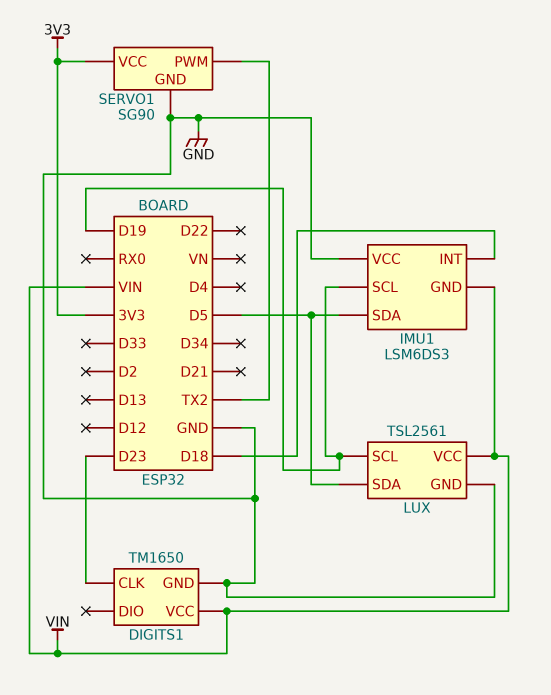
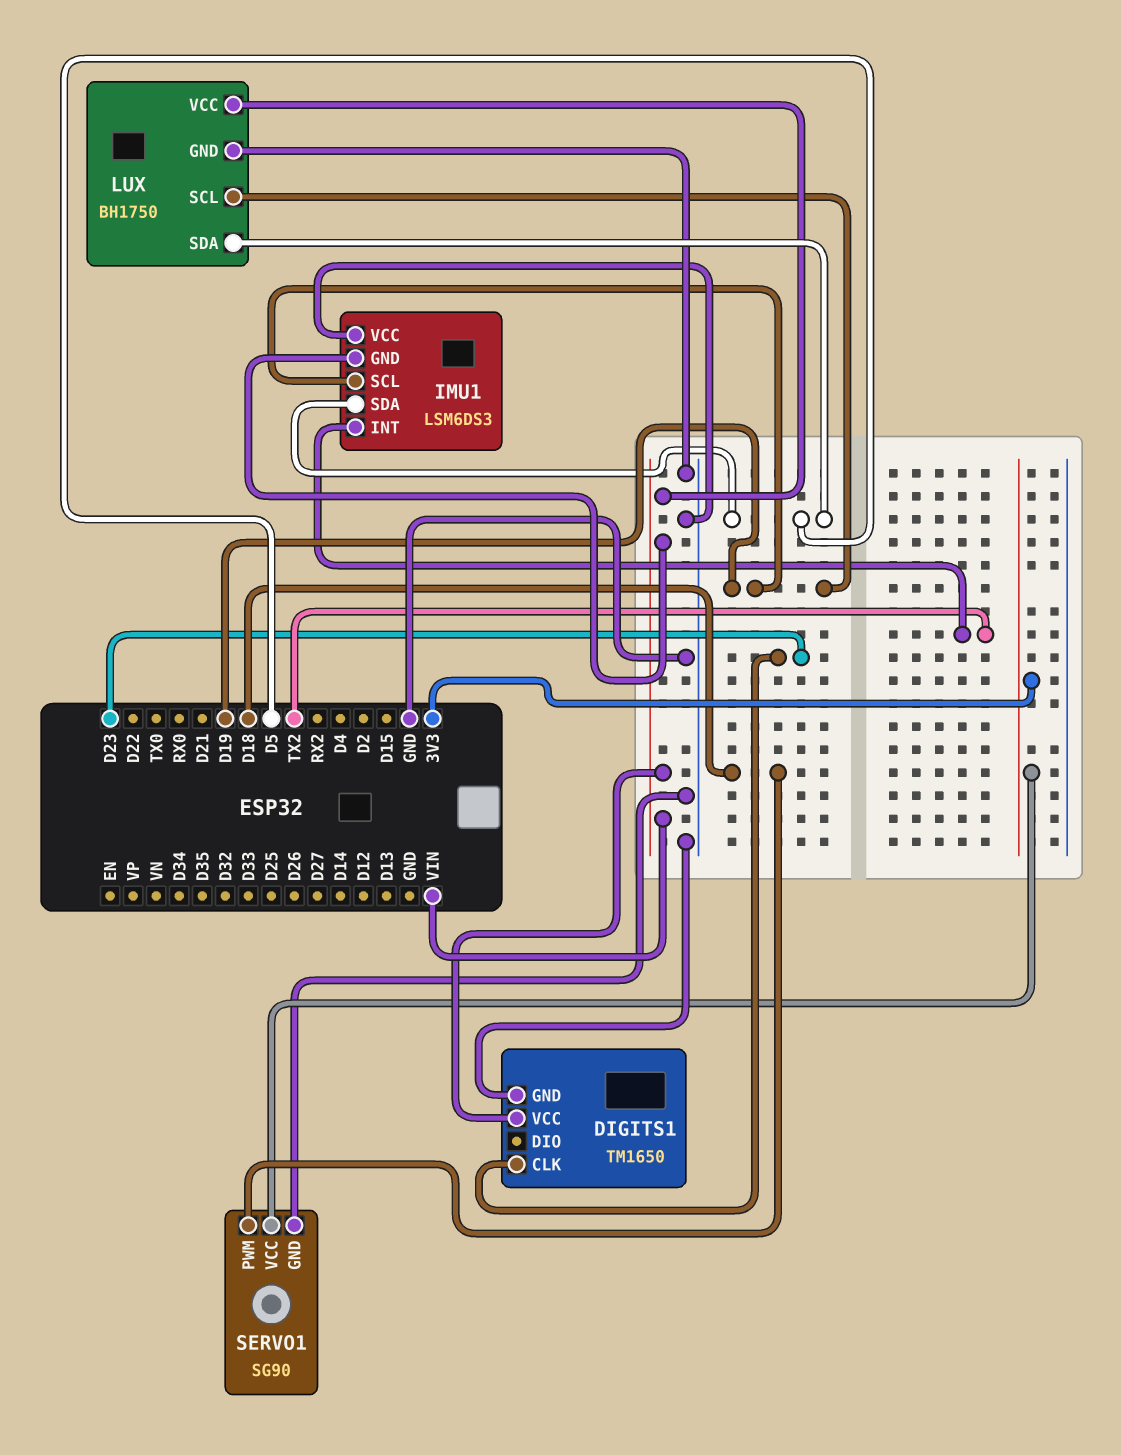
IMU1 pin INT: D18 -> TX2
LUX: TSL2561 -> BH1750
SERVO1 pin PWM: TX2 -> D18

